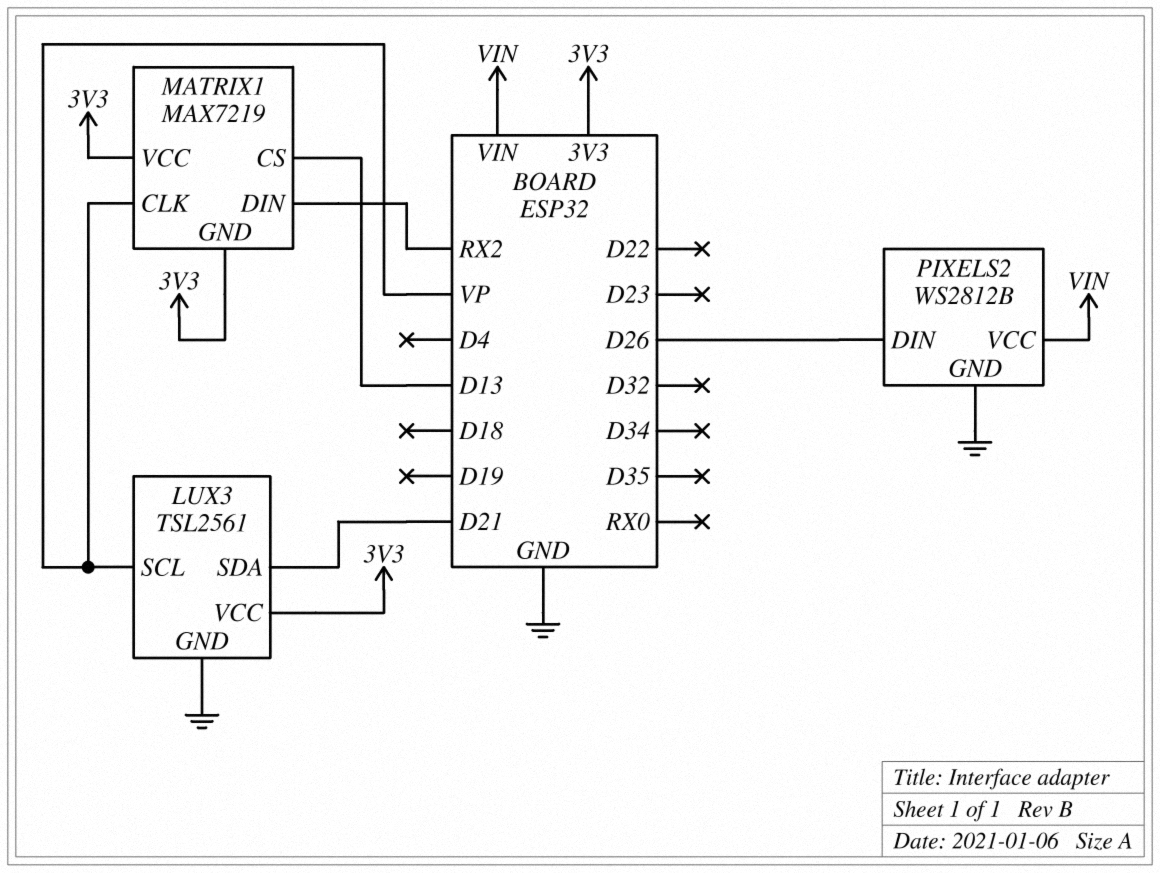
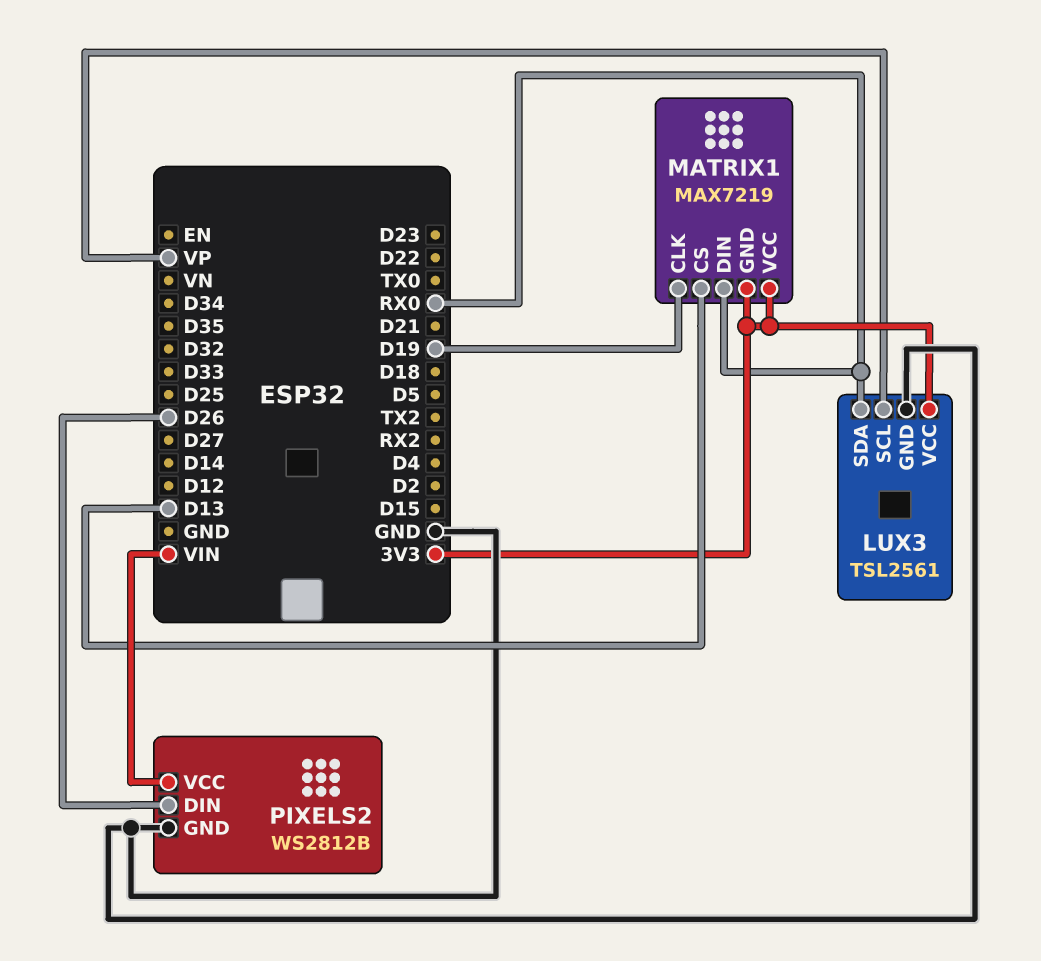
LUX3 pin SDA: D21 -> RX0
MATRIX1 pin CLK: VP -> D19
MATRIX1 pin DIN: RX2 -> RX0

